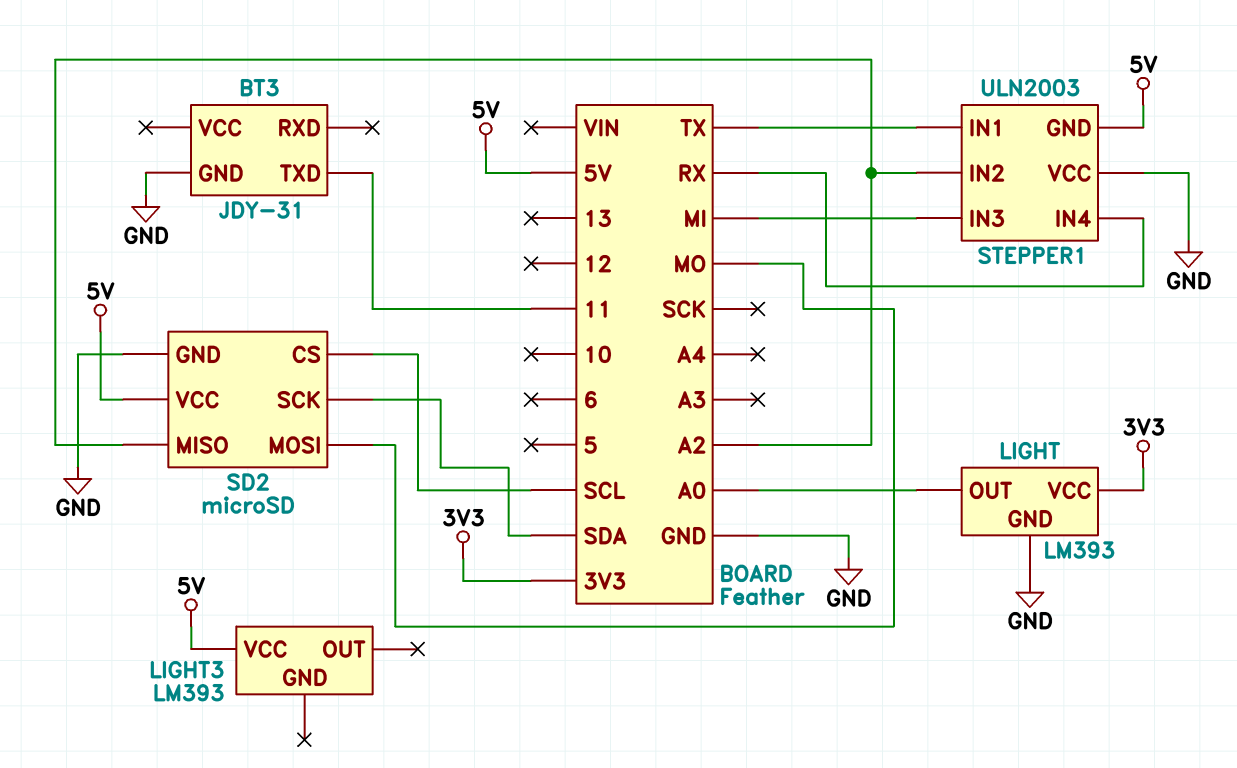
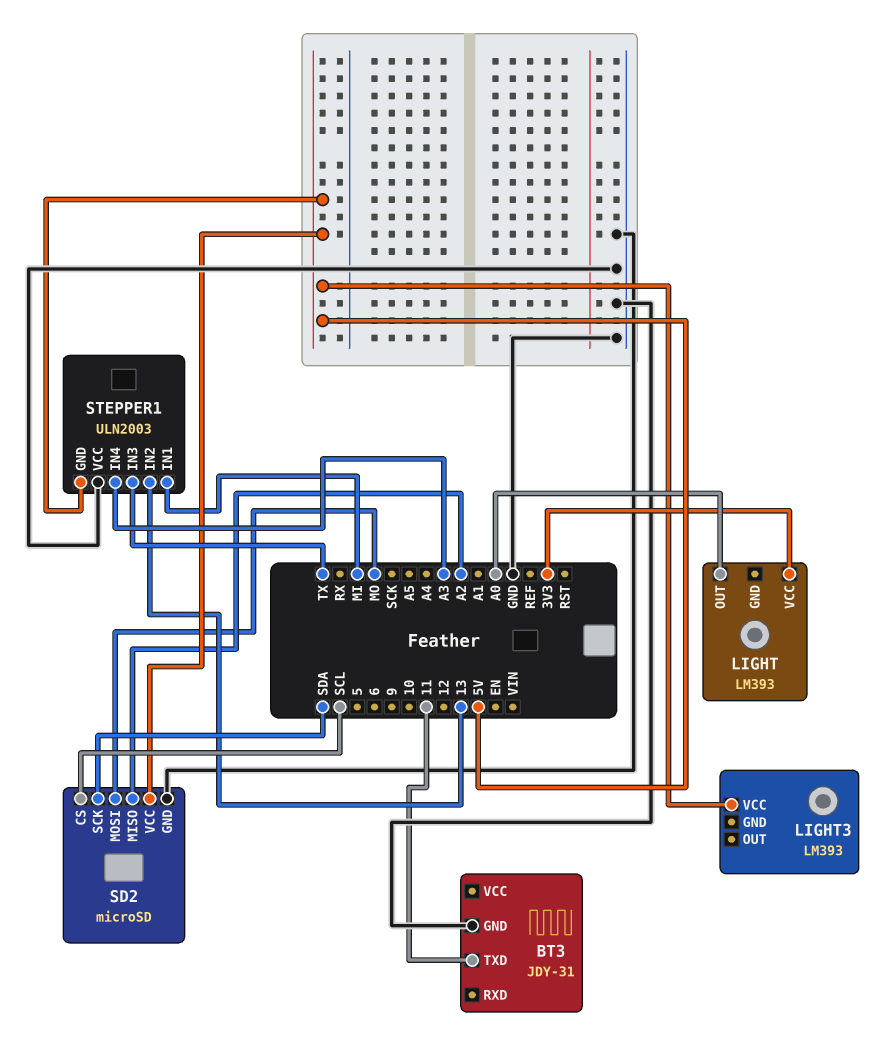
LIGHT pin GND: GND -> none
STEPPER1 pin IN1: TX -> MI
STEPPER1 pin IN2: A2 -> 13
STEPPER1 pin IN3: MI -> TX
STEPPER1 pin IN4: RX -> A3

